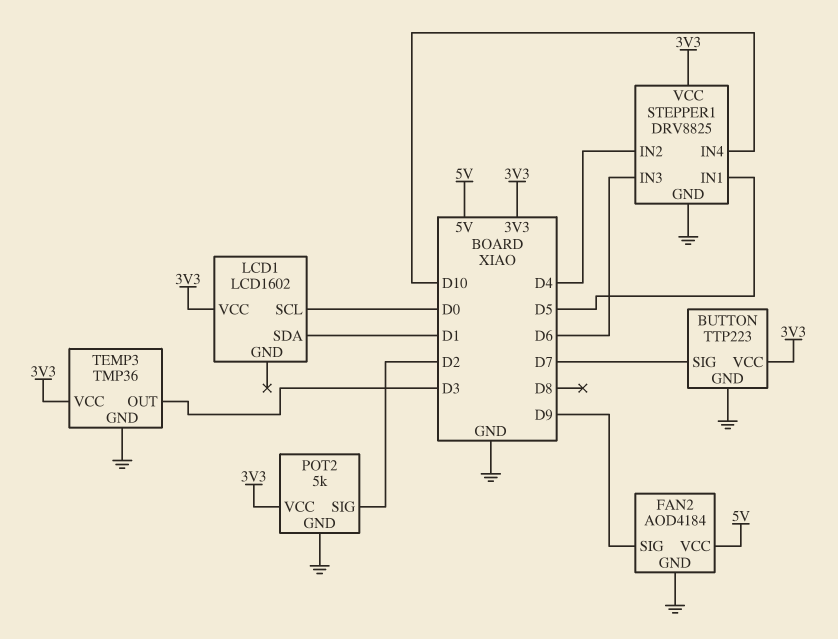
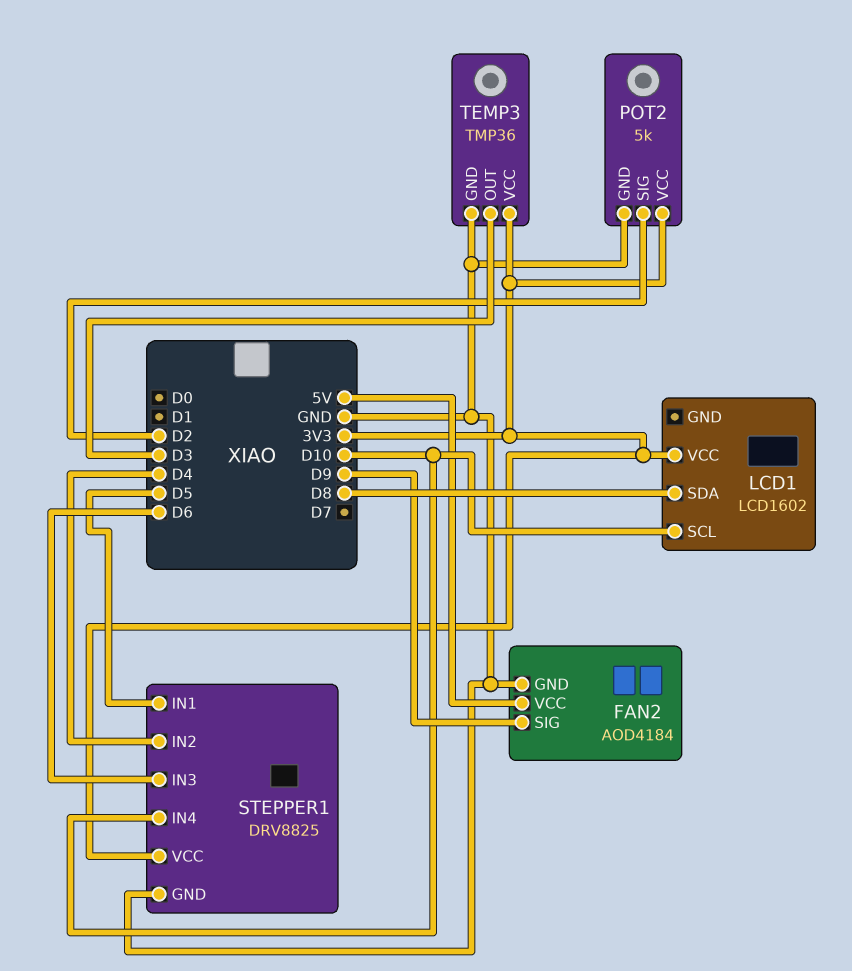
BUTTON: TTP223 -> none
BUTTON pin GND: GND -> none
BUTTON pin SIG: D7 -> none
BUTTON pin VCC: 3V3 -> none
LCD1 pin SCL: D0 -> D10
LCD1 pin SDA: D1 -> D8

